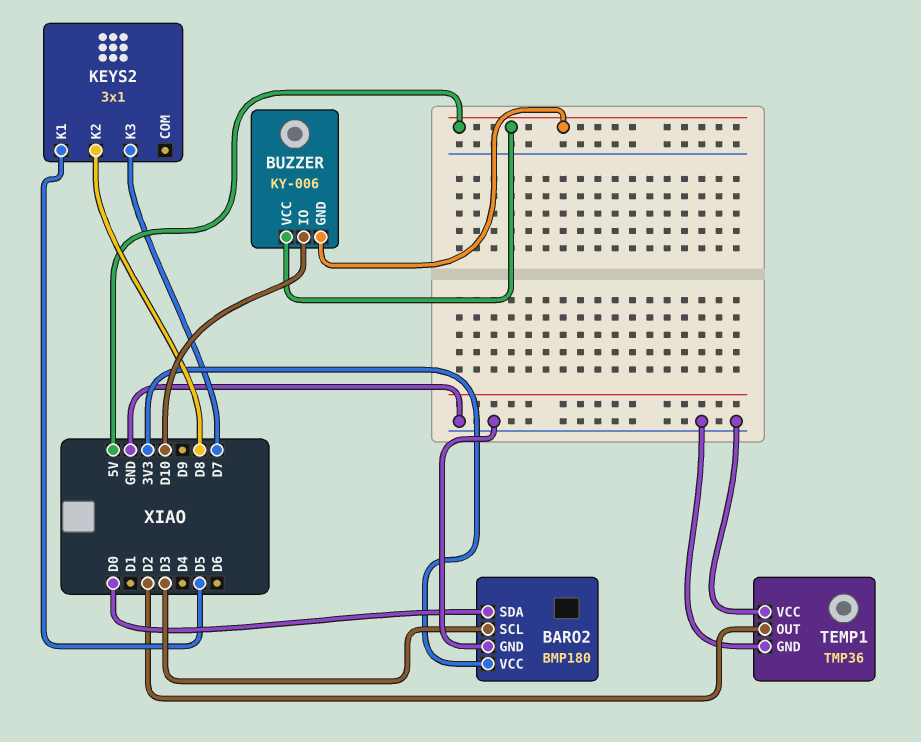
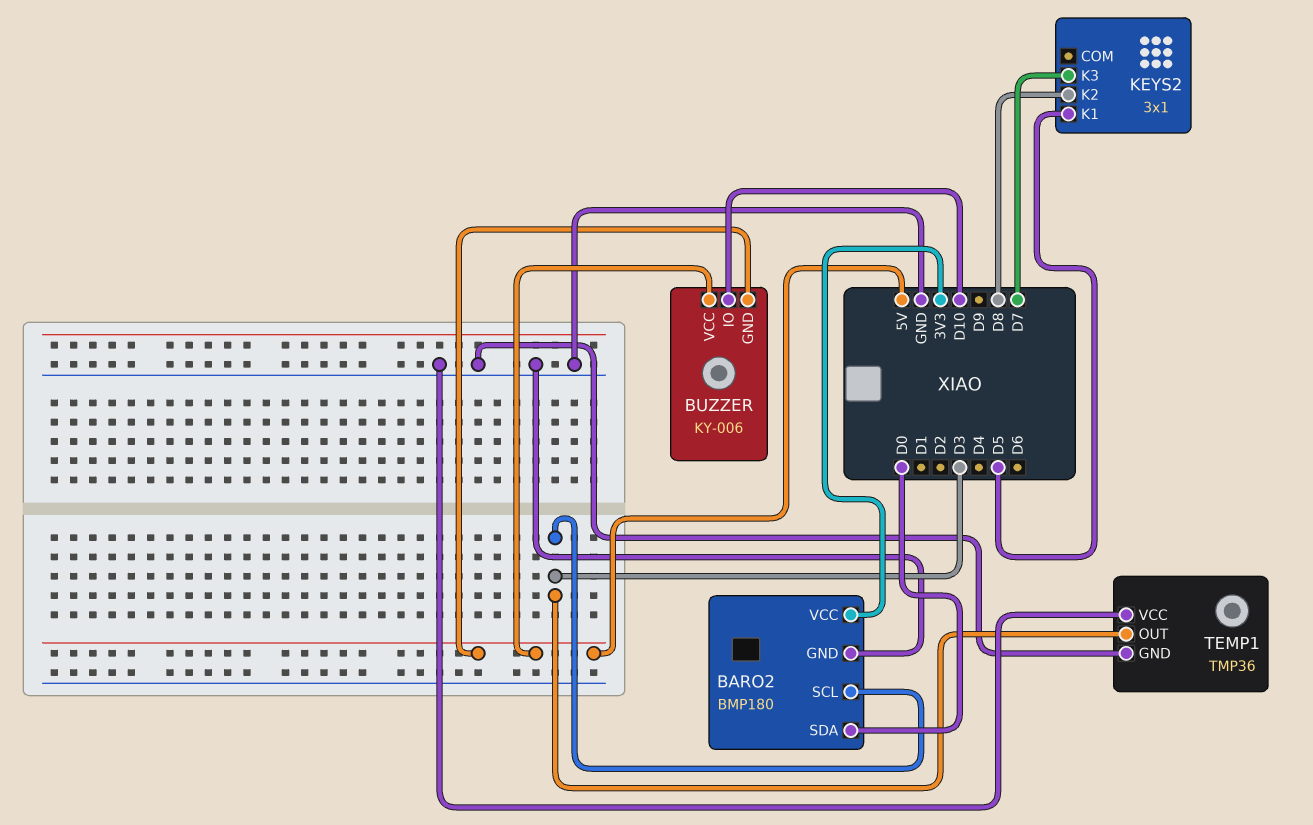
TEMP1 pin OUT: D2 -> D3

